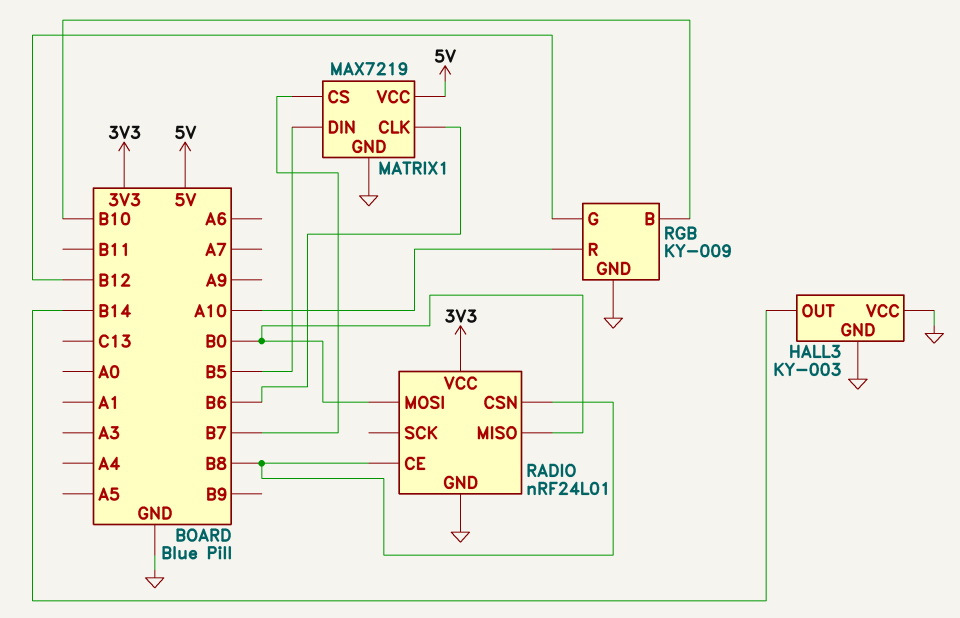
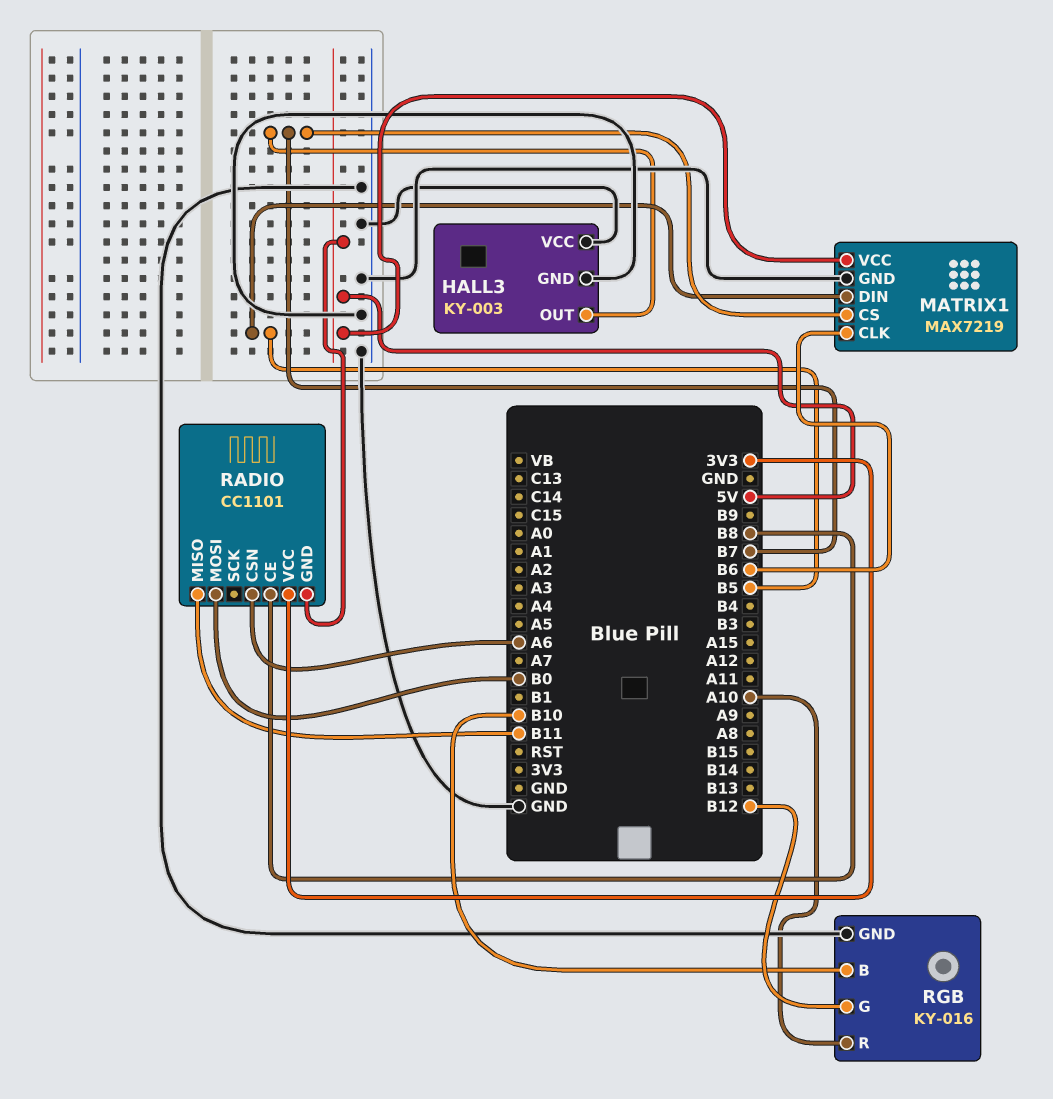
HALL3 pin OUT: B14 -> B7
RADIO: nRF24L01 -> CC1101
RADIO pin CSN: B8 -> A6
RADIO pin GND: GND -> 5V
RADIO pin MISO: B0 -> B11
RGB: KY-009 -> KY-016

